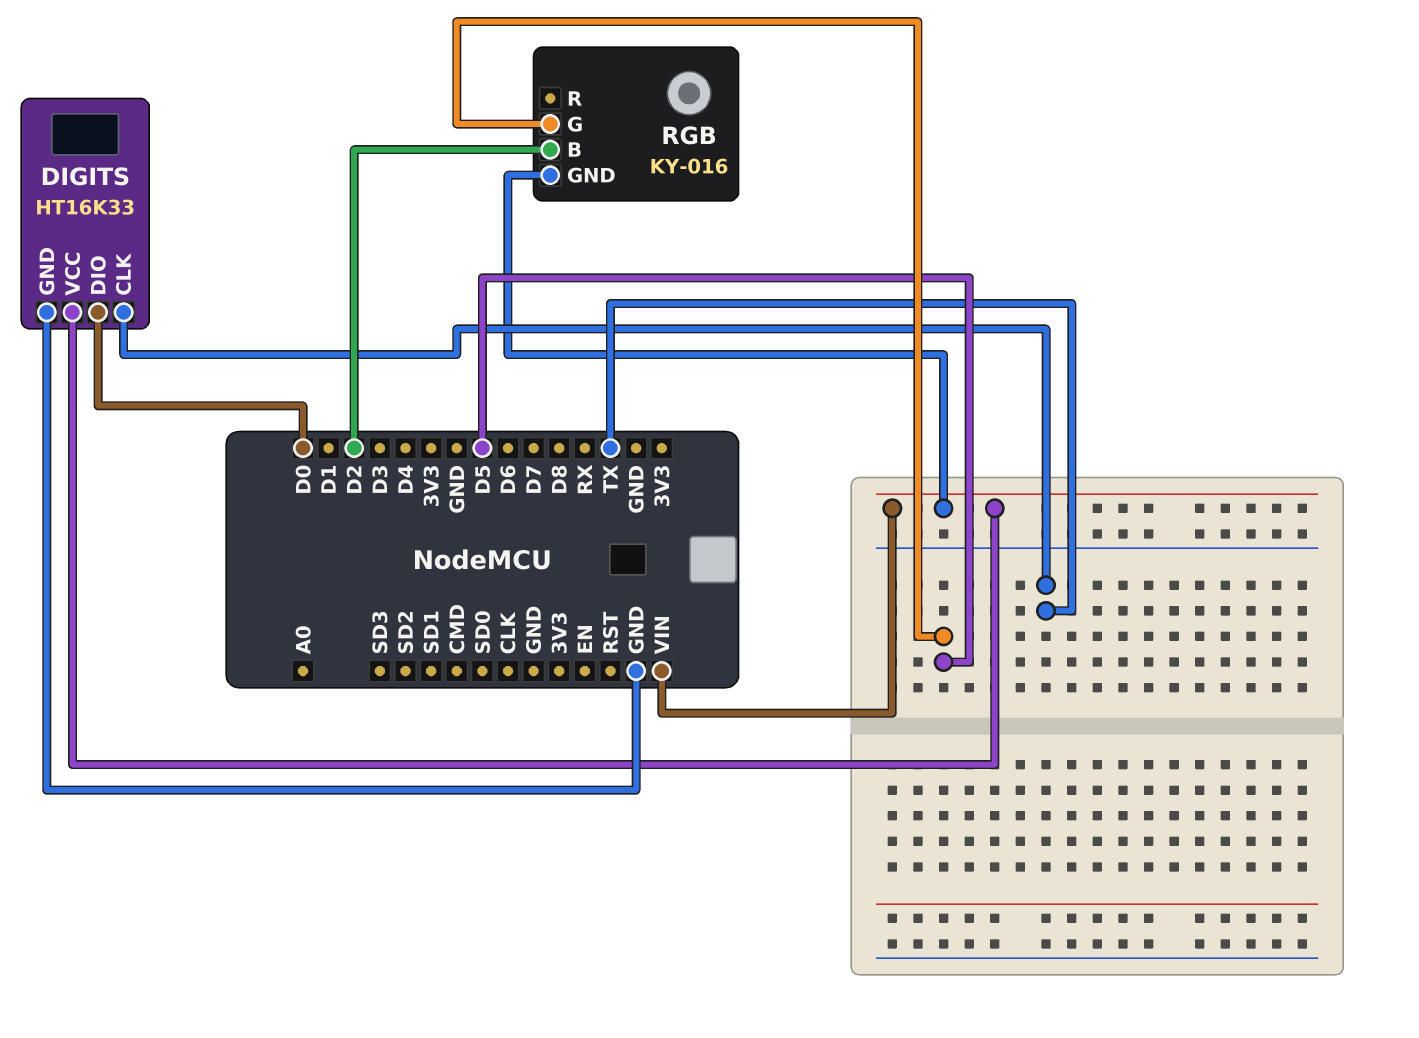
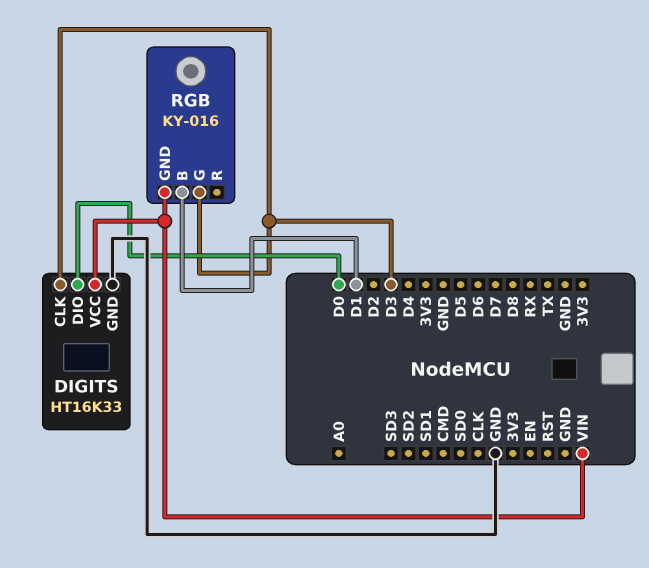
DIGITS pin CLK: TX -> D3
RGB pin B: D2 -> D1
RGB pin G: D5 -> D3

